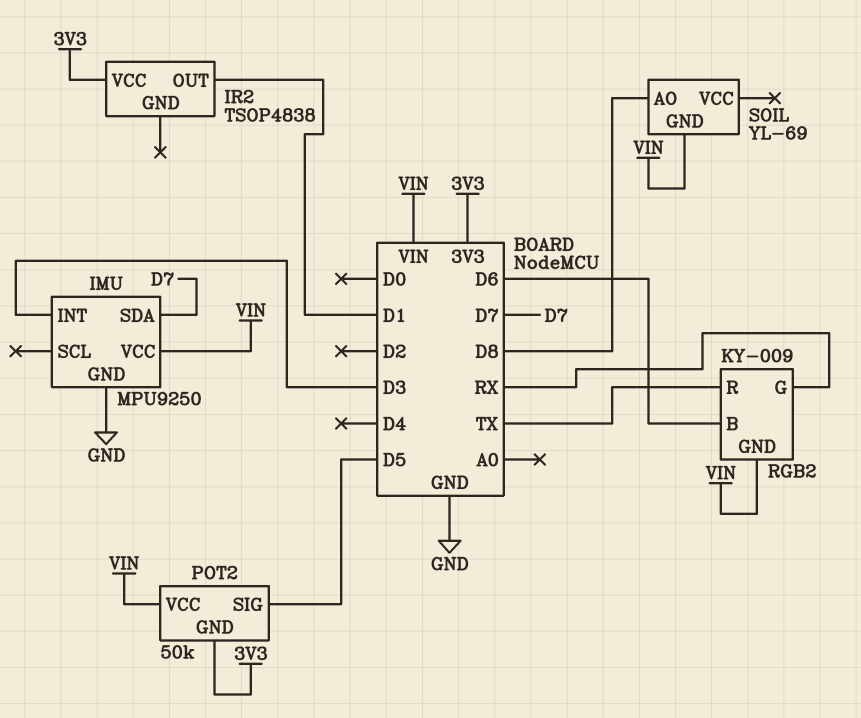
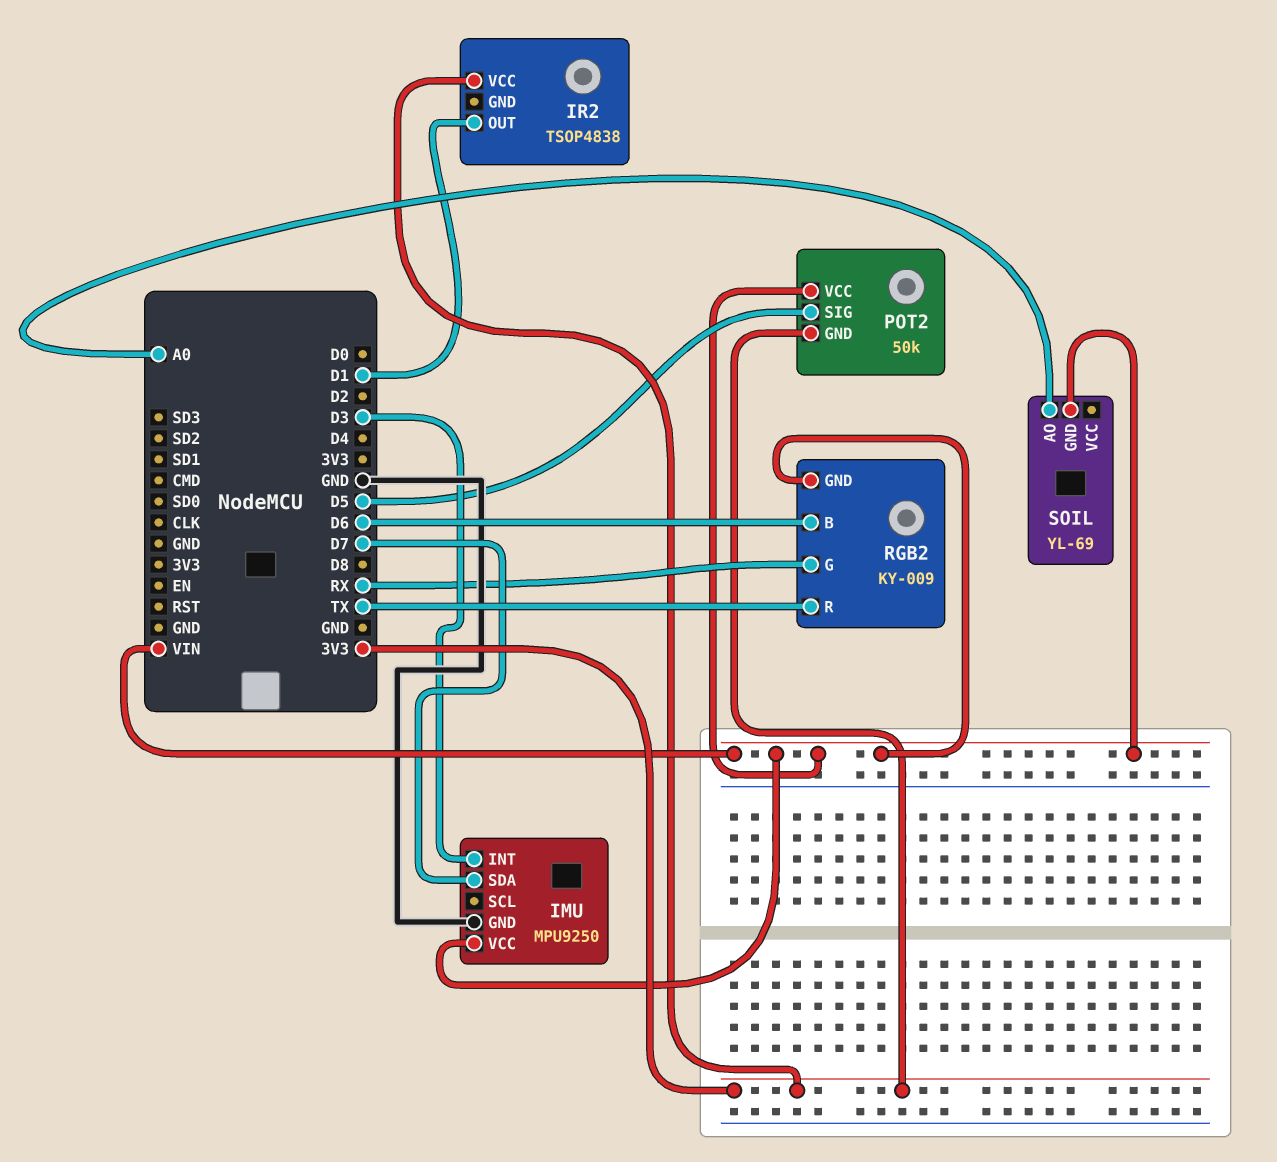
SOIL pin AO: D8 -> A0

